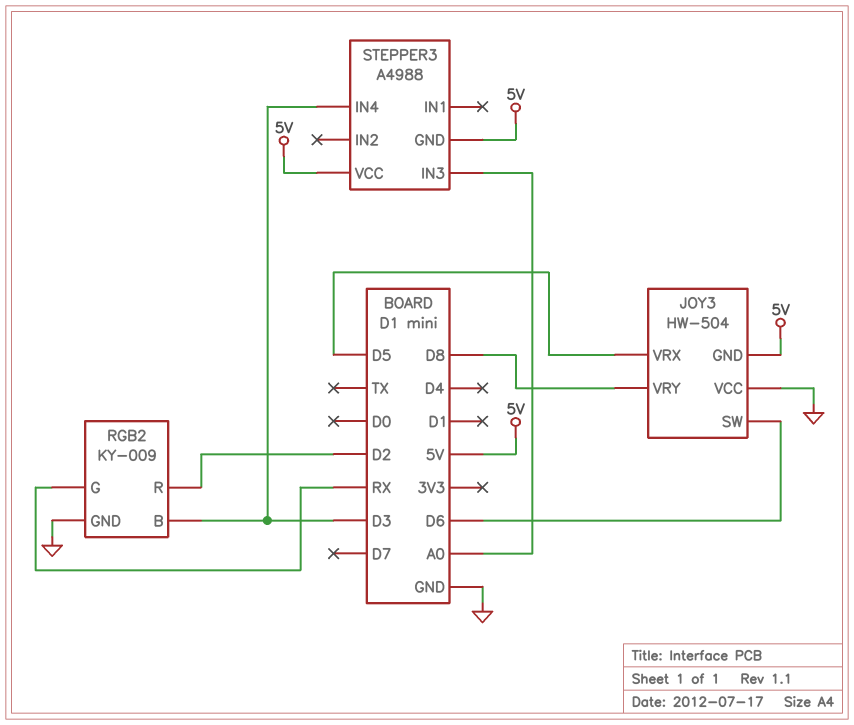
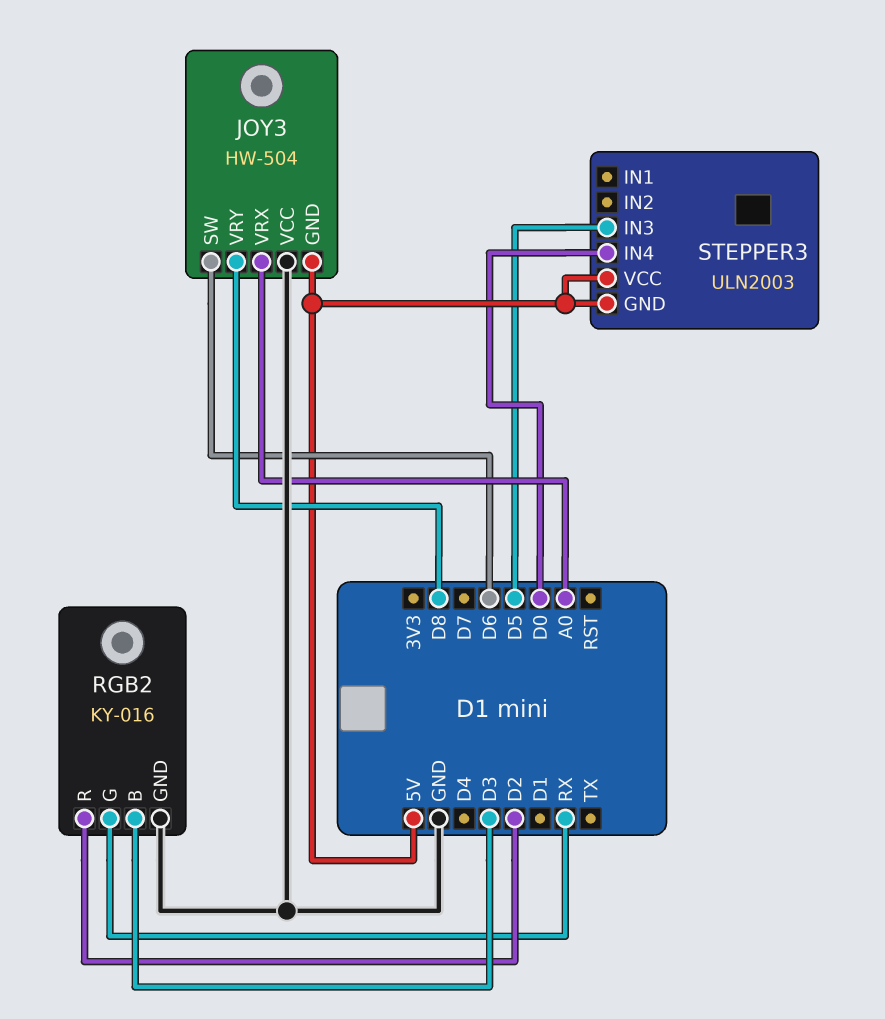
JOY3 pin VRX: D5 -> A0
RGB2: KY-009 -> KY-016
STEPPER3: A4988 -> ULN2003
STEPPER3 pin IN3: A0 -> D5
STEPPER3 pin IN4: D3 -> D0

